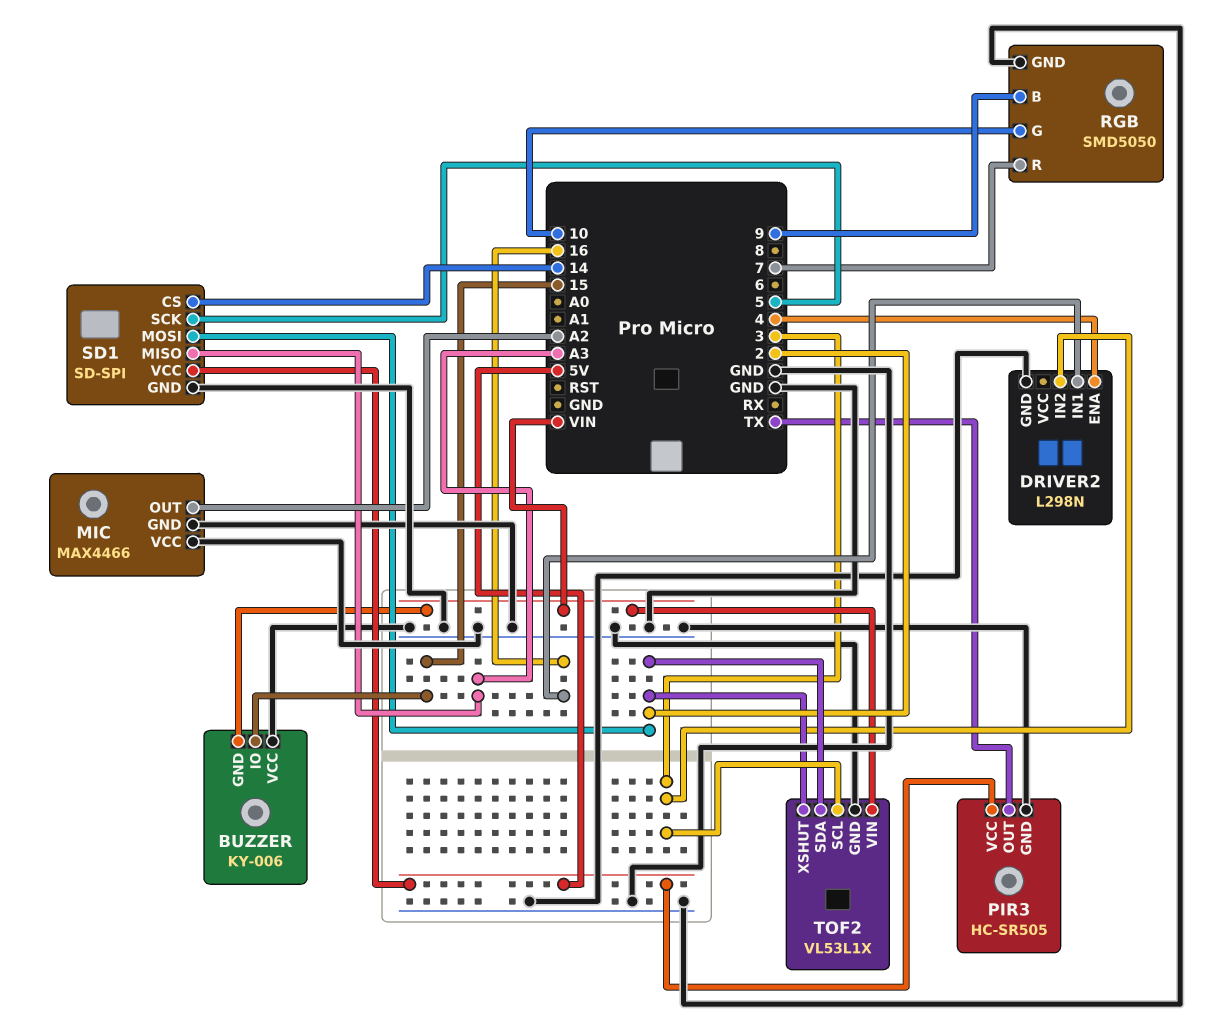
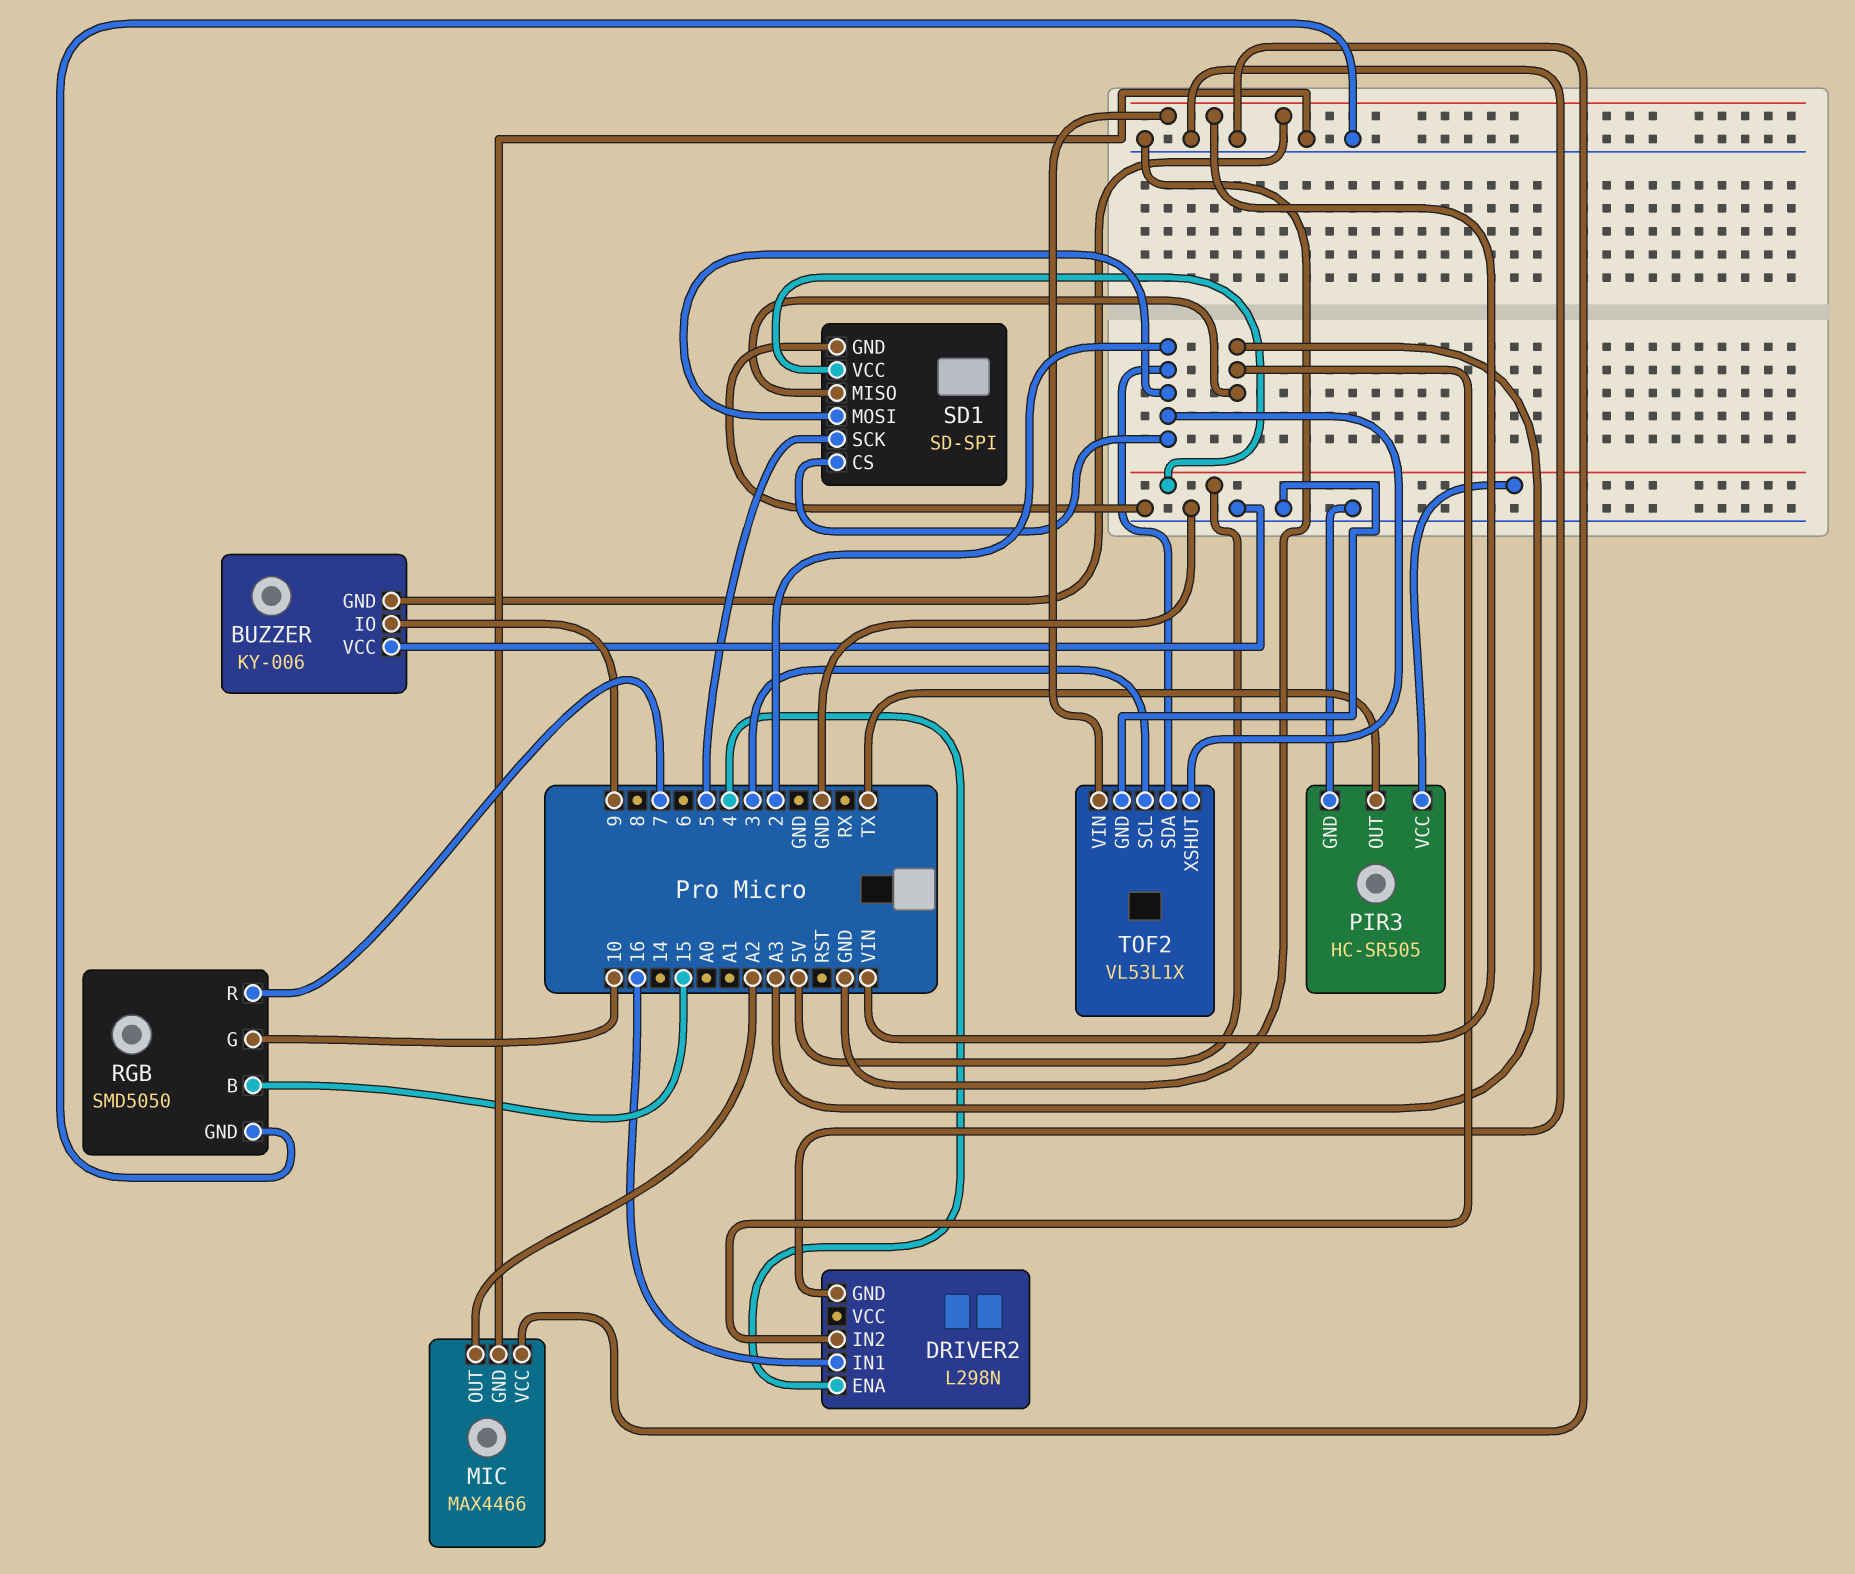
BUZZER pin IO: 15 -> 9
DRIVER2 pin IN2: 3 -> A3
RGB pin B: 9 -> 15
SD1 pin CS: 14 -> 2

